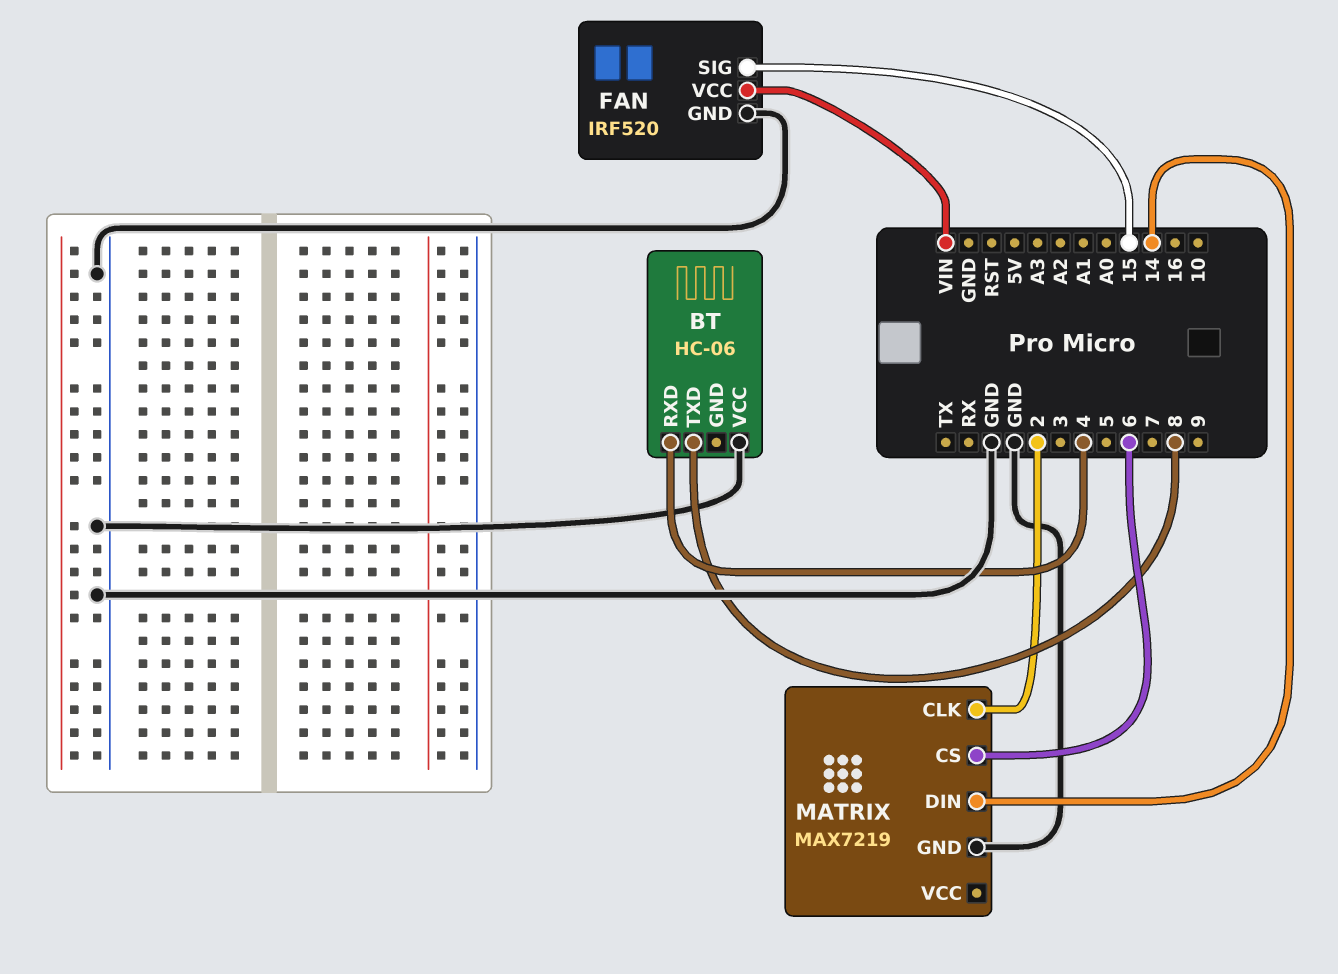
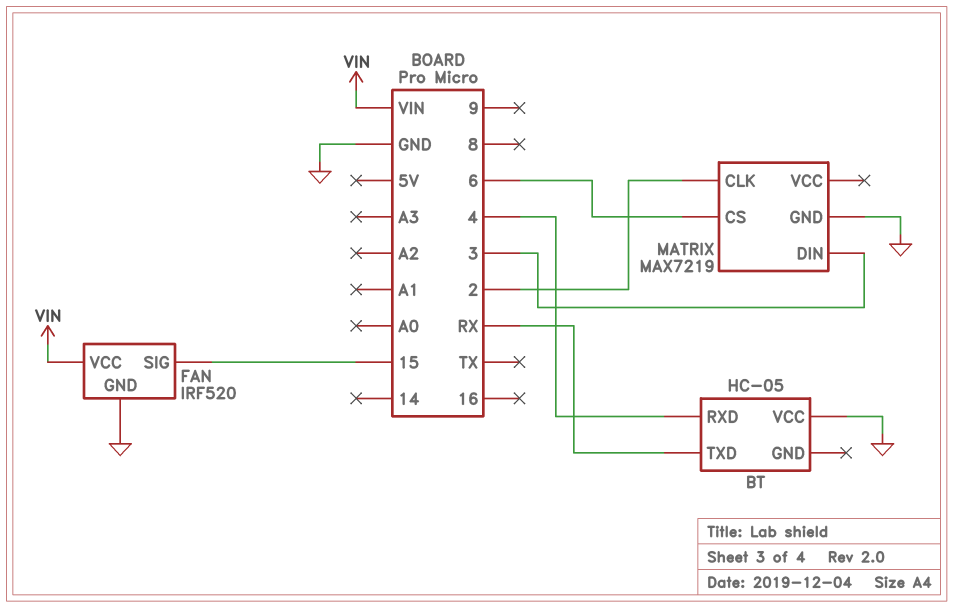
BT: HC-06 -> HC-05
BT pin TXD: 8 -> RX
MATRIX pin DIN: 14 -> 3

